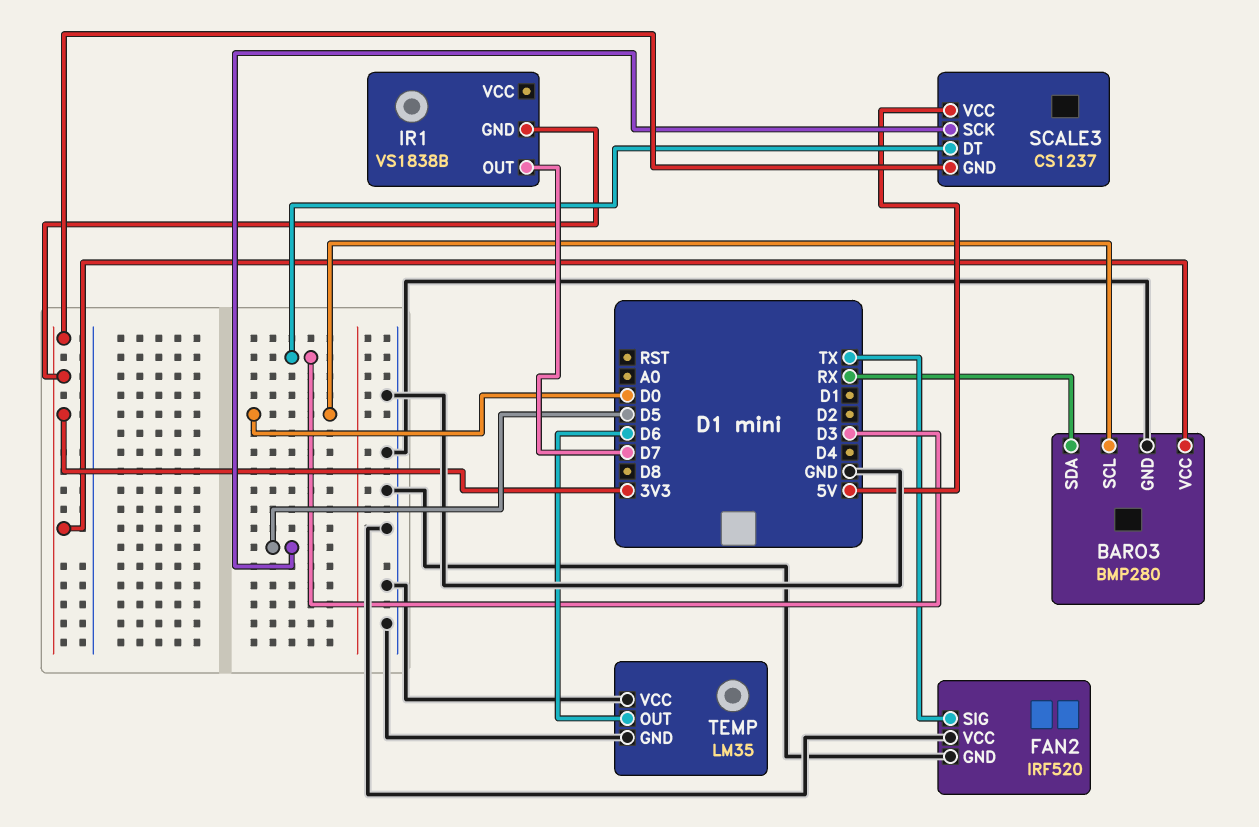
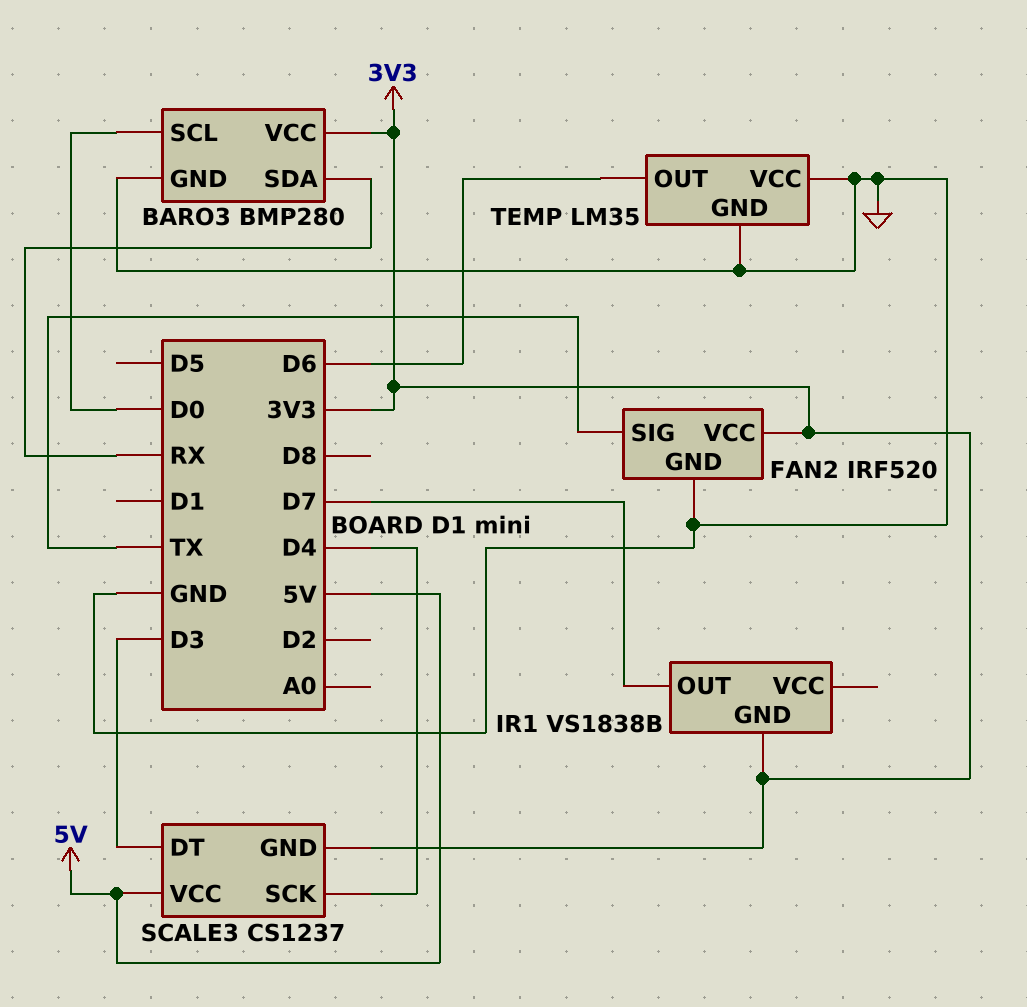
FAN2 pin VCC: GND -> 3V3
SCALE3 pin SCK: D5 -> D4

